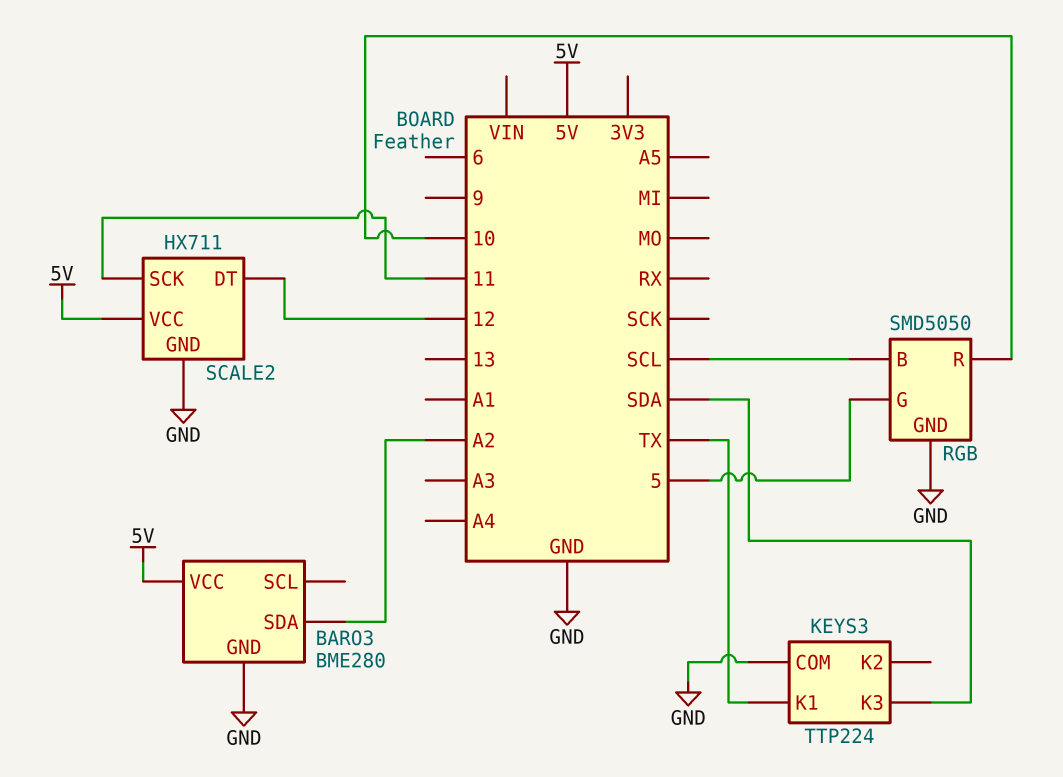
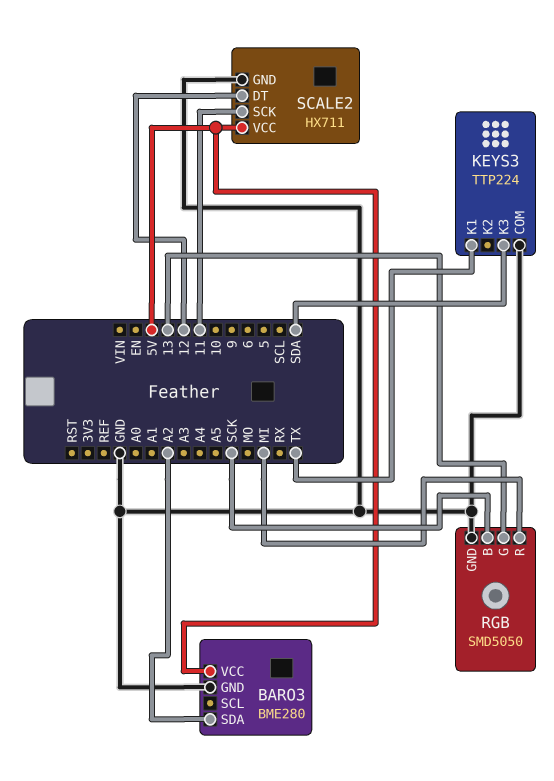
RGB pin B: SCL -> SCK
RGB pin G: 5 -> 13
RGB pin R: 10 -> MI

